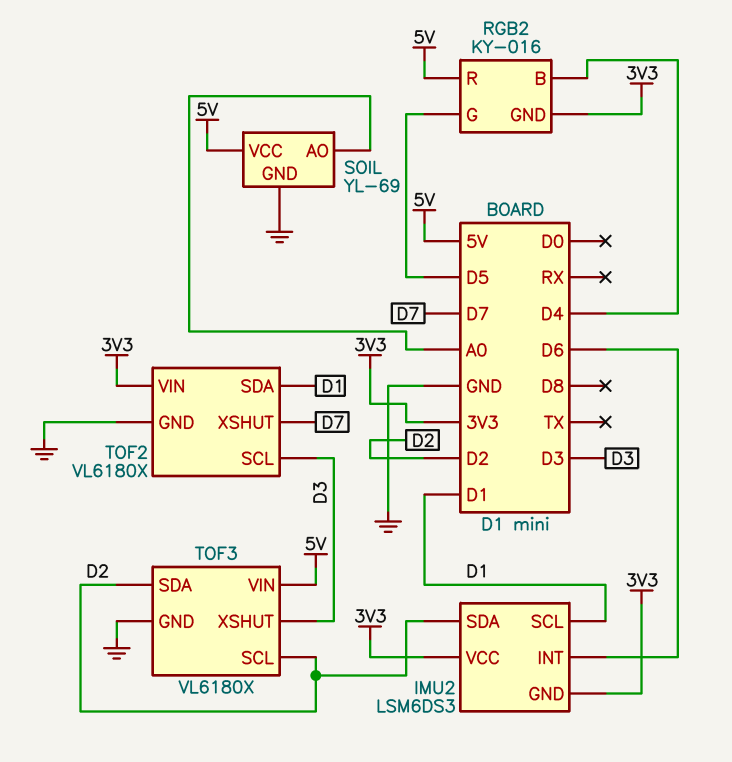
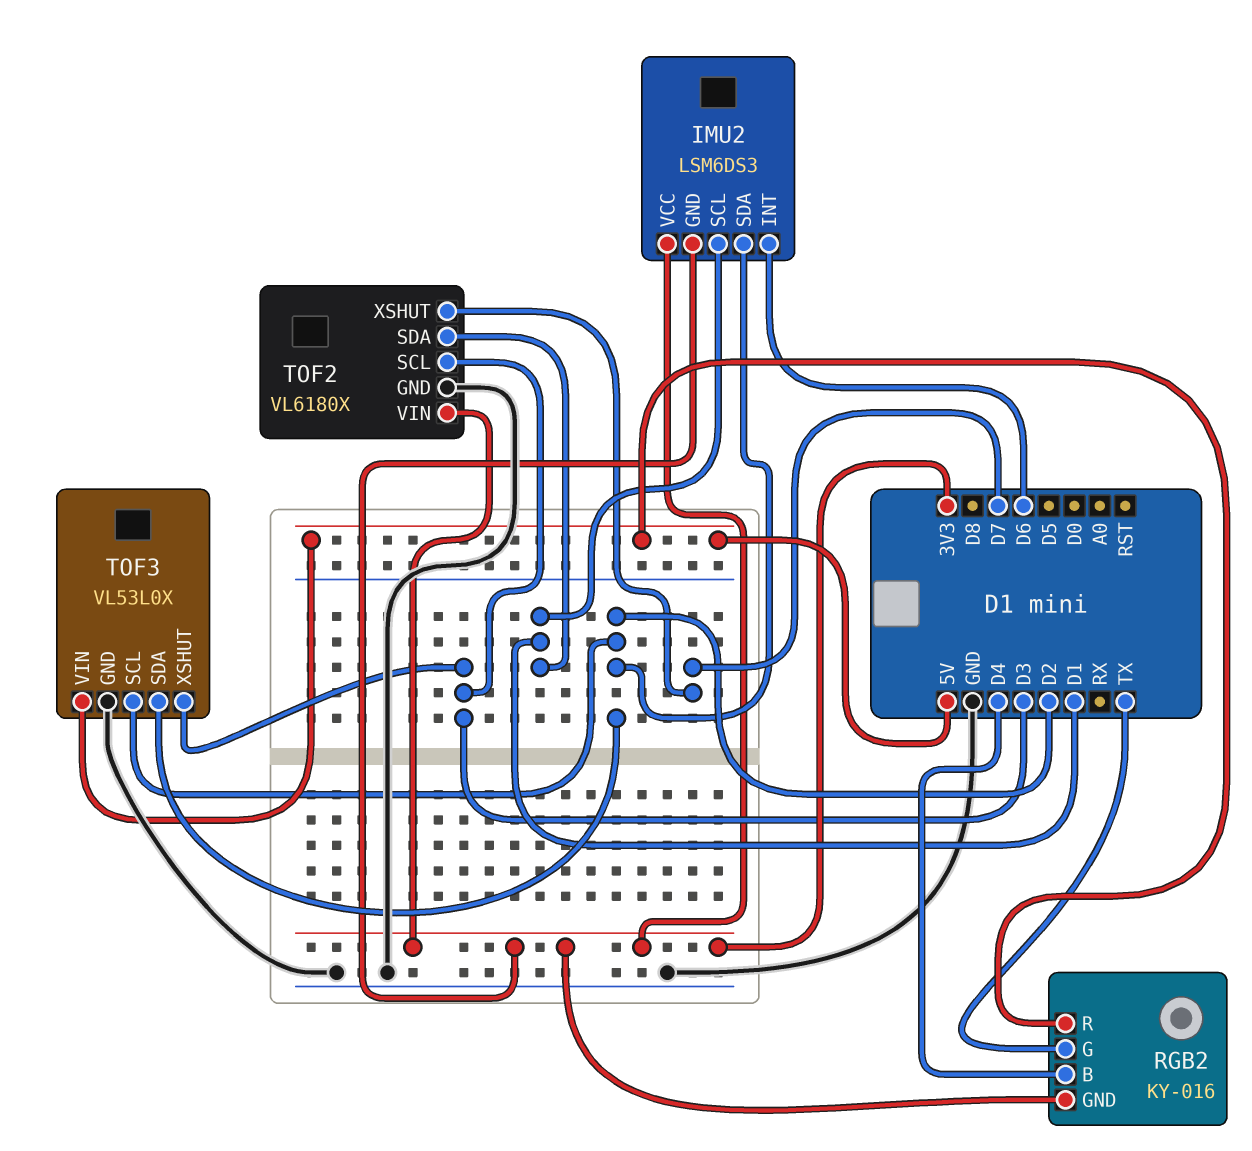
RGB2 pin G: D5 -> TX
SOIL: YL-69 -> none
SOIL pin AO: A0 -> none
SOIL pin GND: GND -> none
SOIL pin VCC: 5V -> none
TOF3: VL6180X -> VL53L0X

